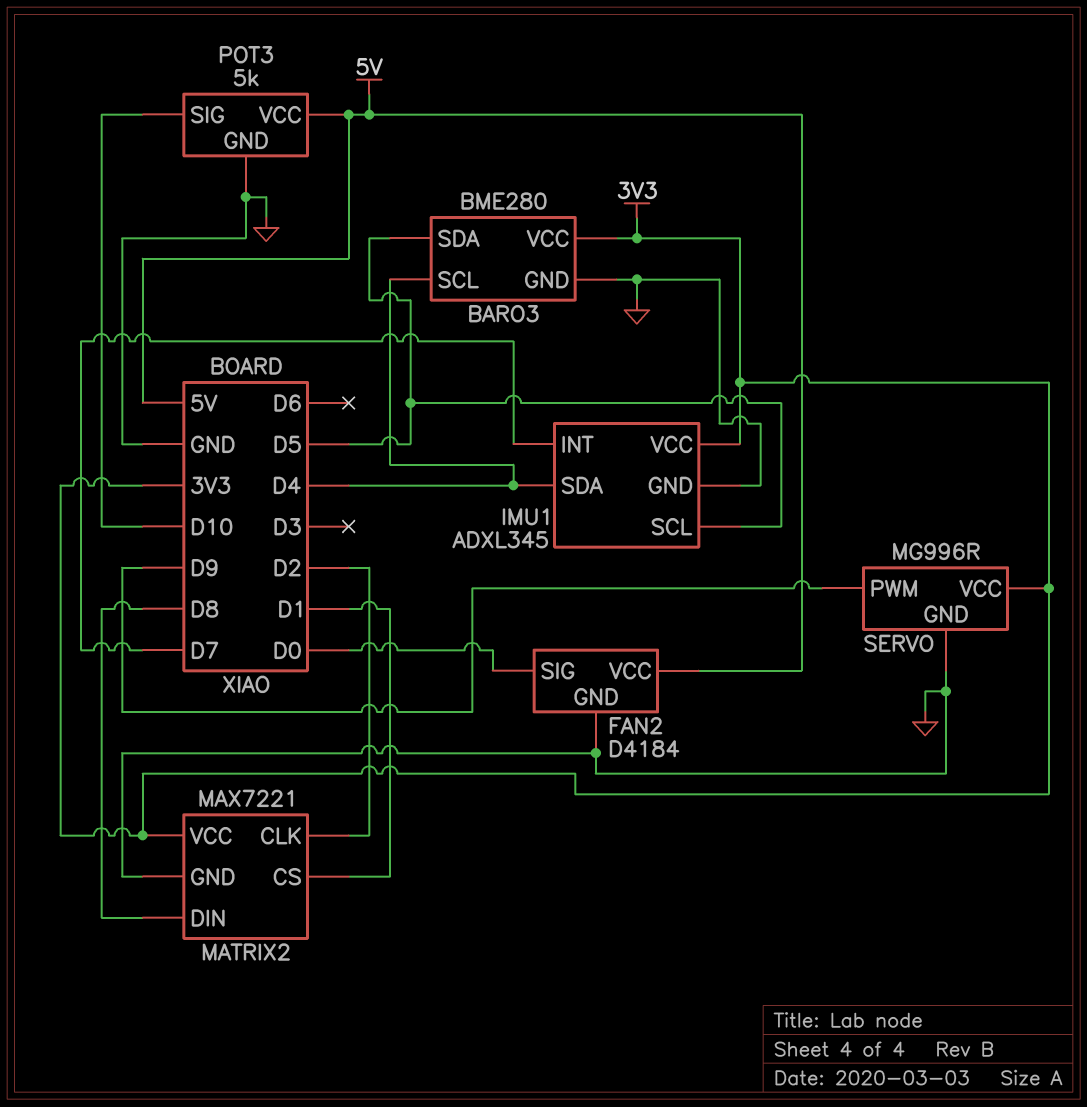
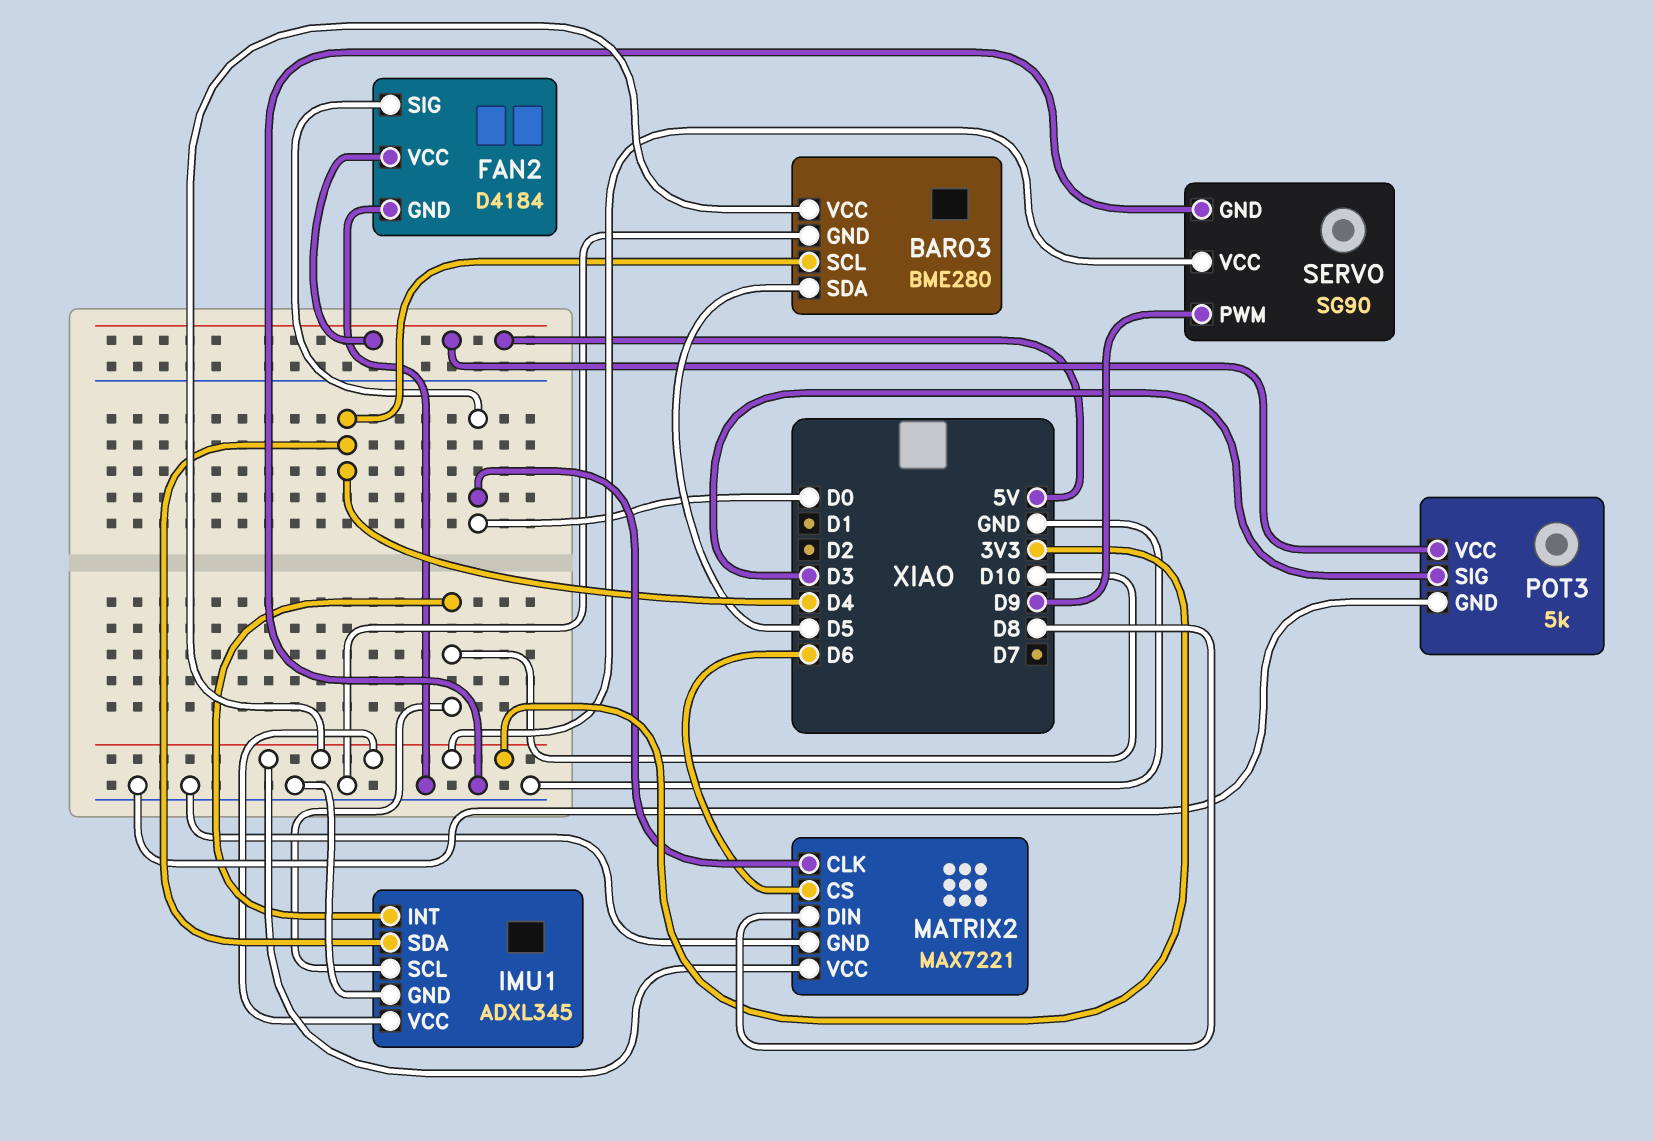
IMU1 pin INT: D7 -> D10
IMU1 pin SCL: D5 -> D10
MATRIX2 pin CLK: D2 -> D0
MATRIX2 pin CS: D1 -> D6
POT3 pin SIG: D10 -> D3
SERVO: MG996R -> SG90

